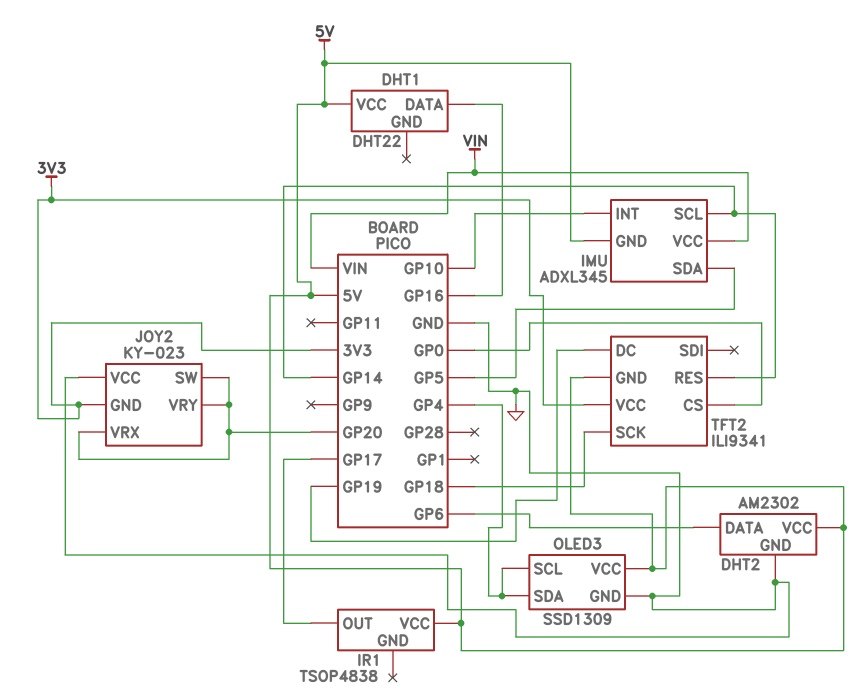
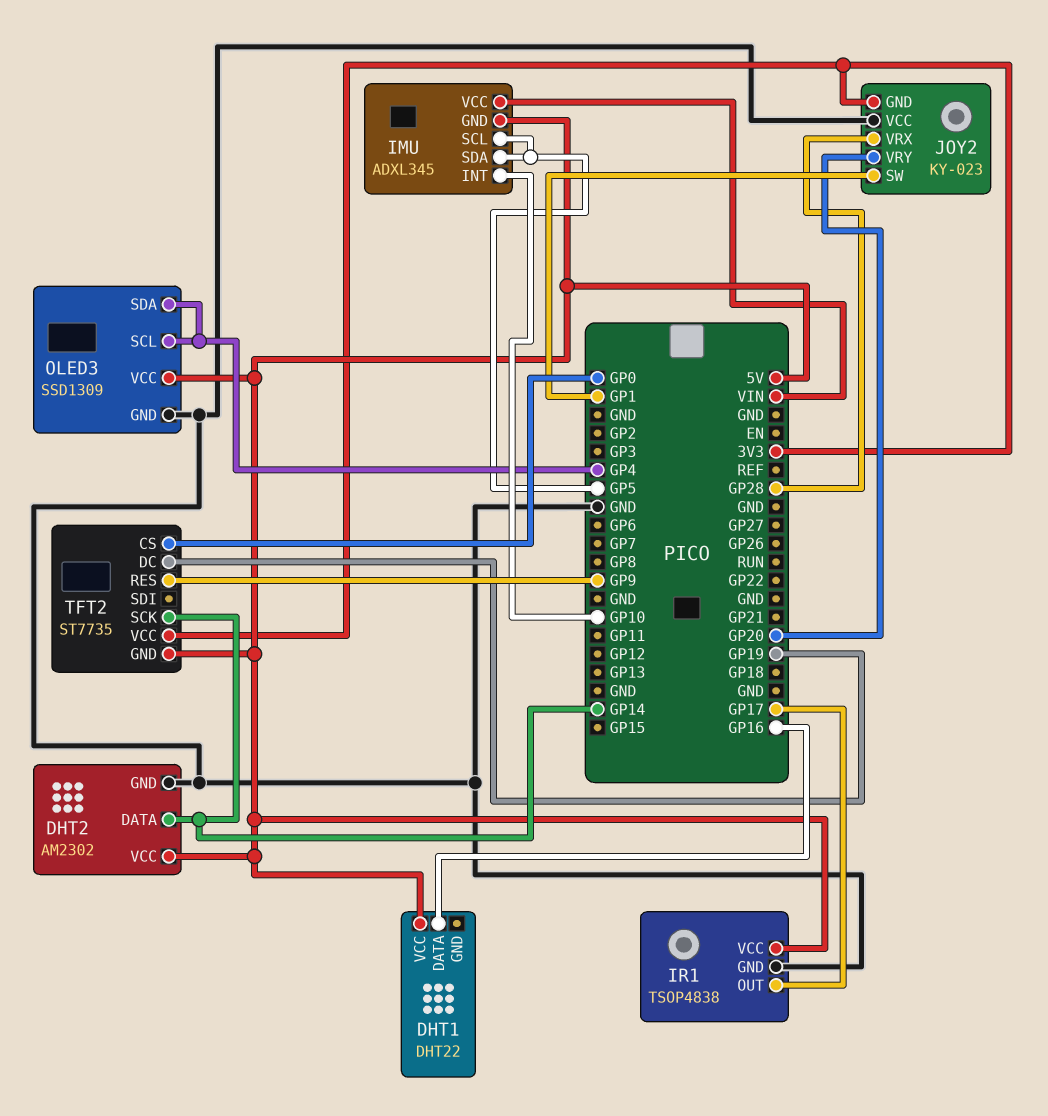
DHT2 pin DATA: GP6 -> GP14
IMU pin SCL: GP14 -> GP5
IR1 pin GND: none -> GND
JOY2 pin SW: GP20 -> GP1
JOY2 pin VRX: GP20 -> GP28
TFT2: ILI9341 -> ST7735
TFT2 pin RES: GP14 -> GP9
TFT2 pin SCK: GP18 -> GP14

